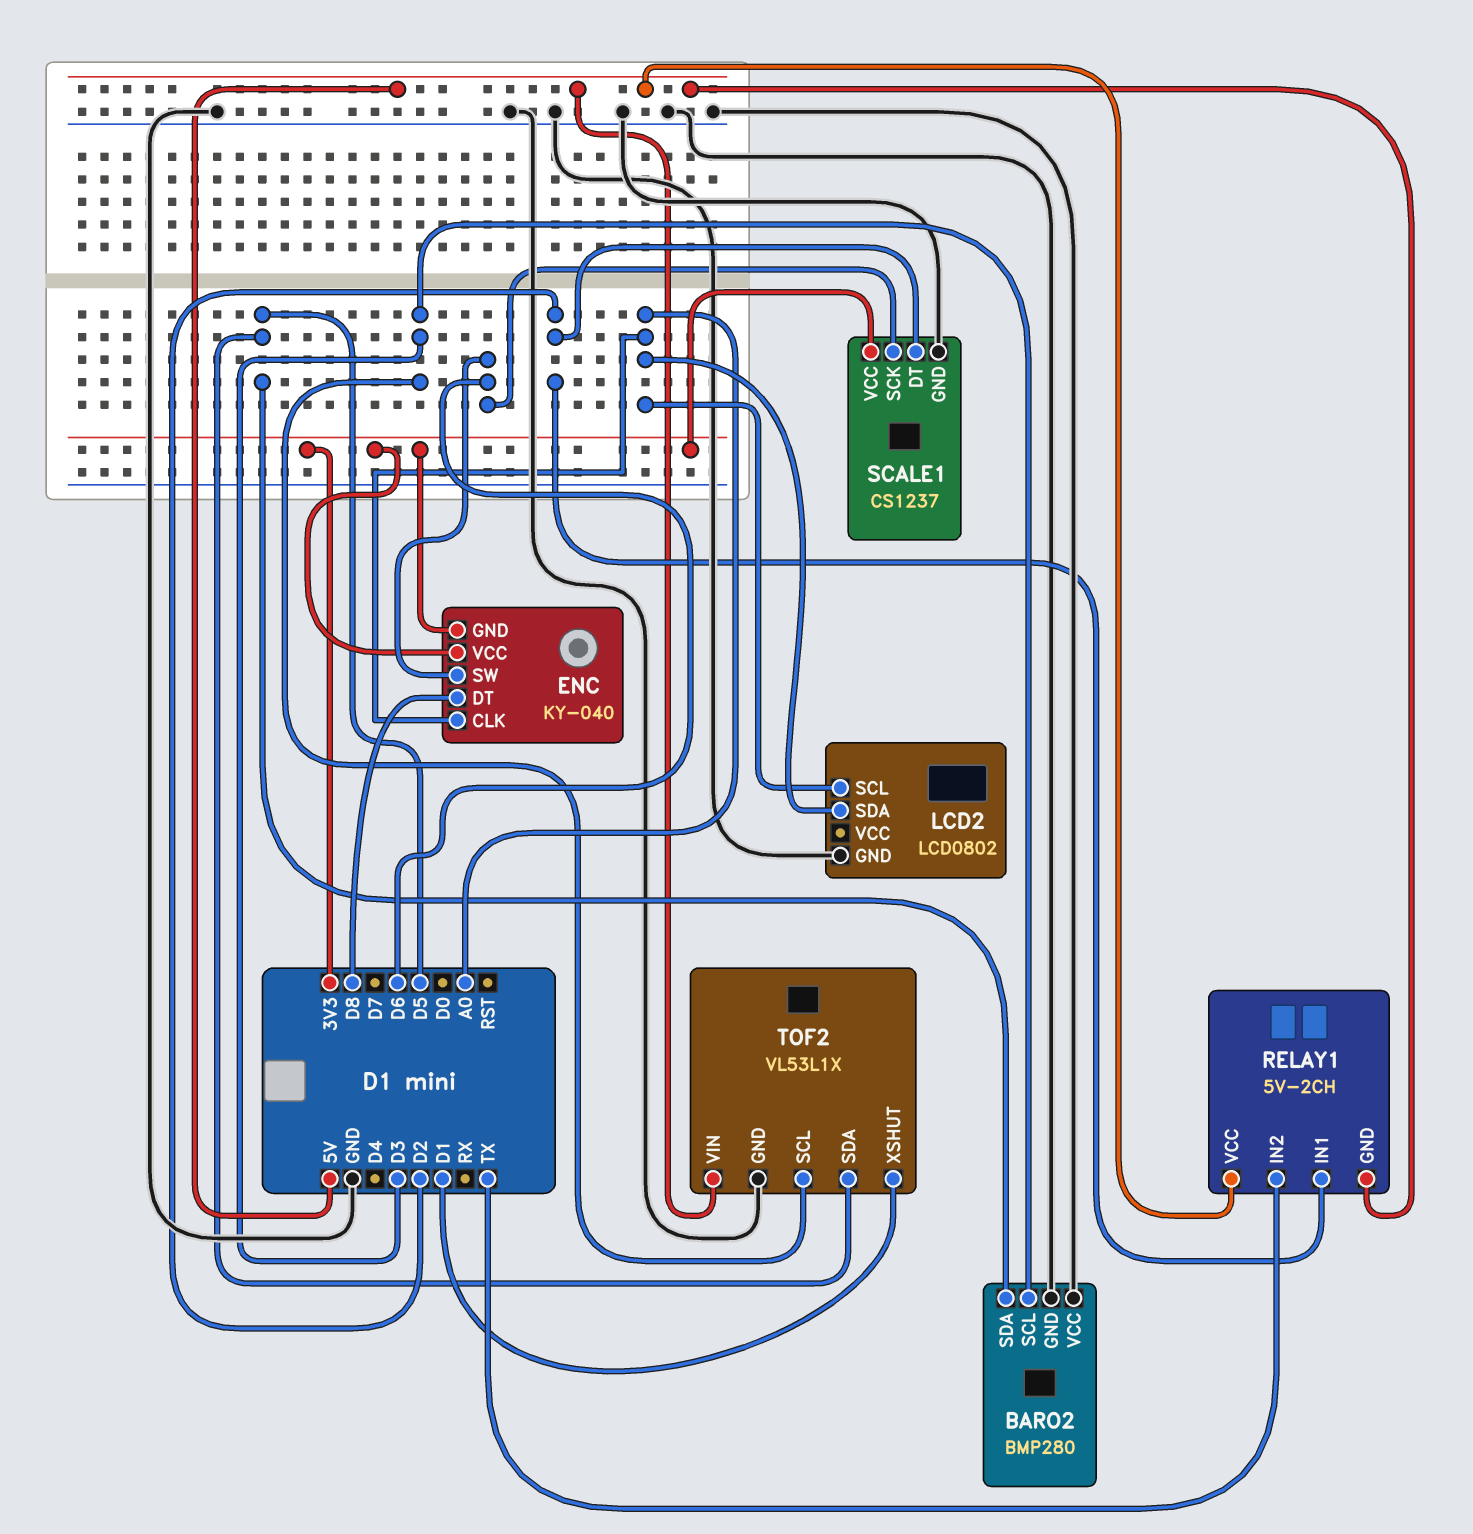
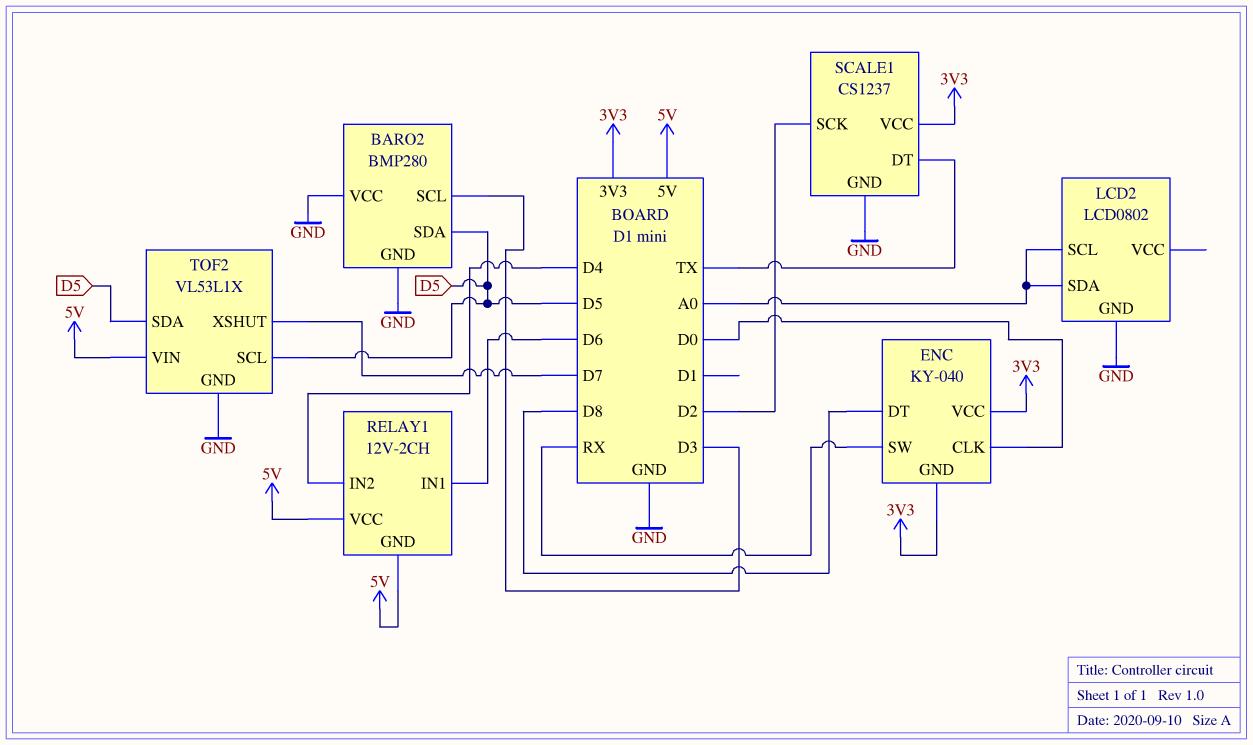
ENC pin CLK: A0 -> D0
ENC pin SW: D6 -> RX
RELAY1: 5V-2CH -> 12V-2CH
RELAY1 pin IN1: D2 -> D6
RELAY1 pin IN2: TX -> D4
SCALE1 pin DT: D2 -> TX
SCALE1 pin SCK: D6 -> D2
TOF2 pin SCL: D3 -> D5
TOF2 pin XSHUT: D1 -> D7

